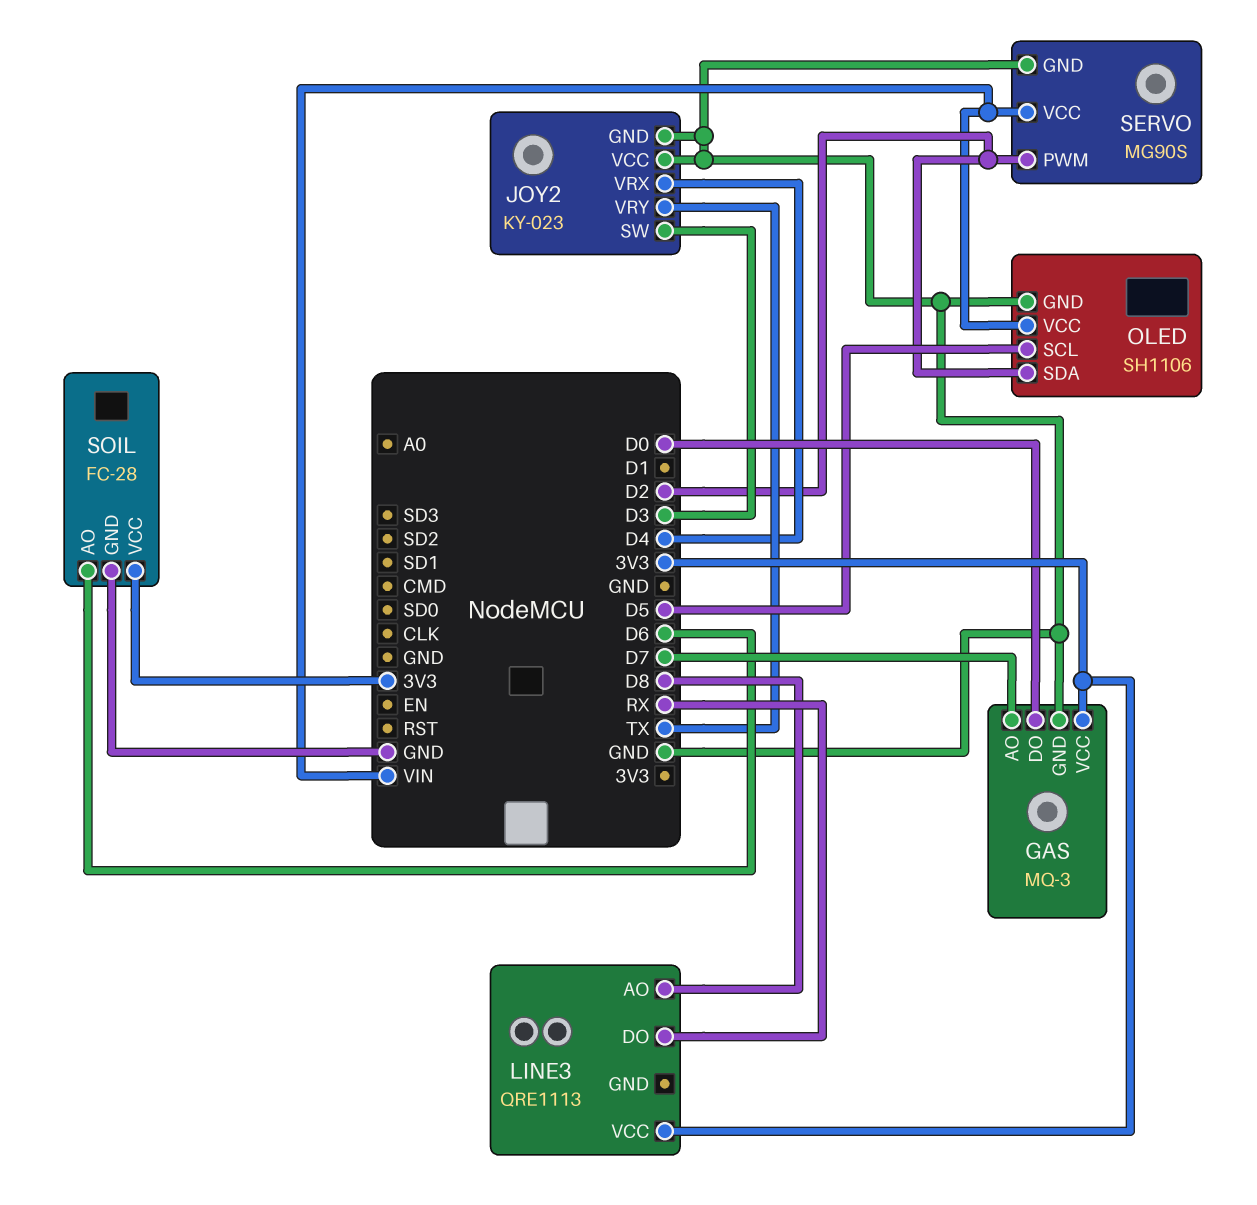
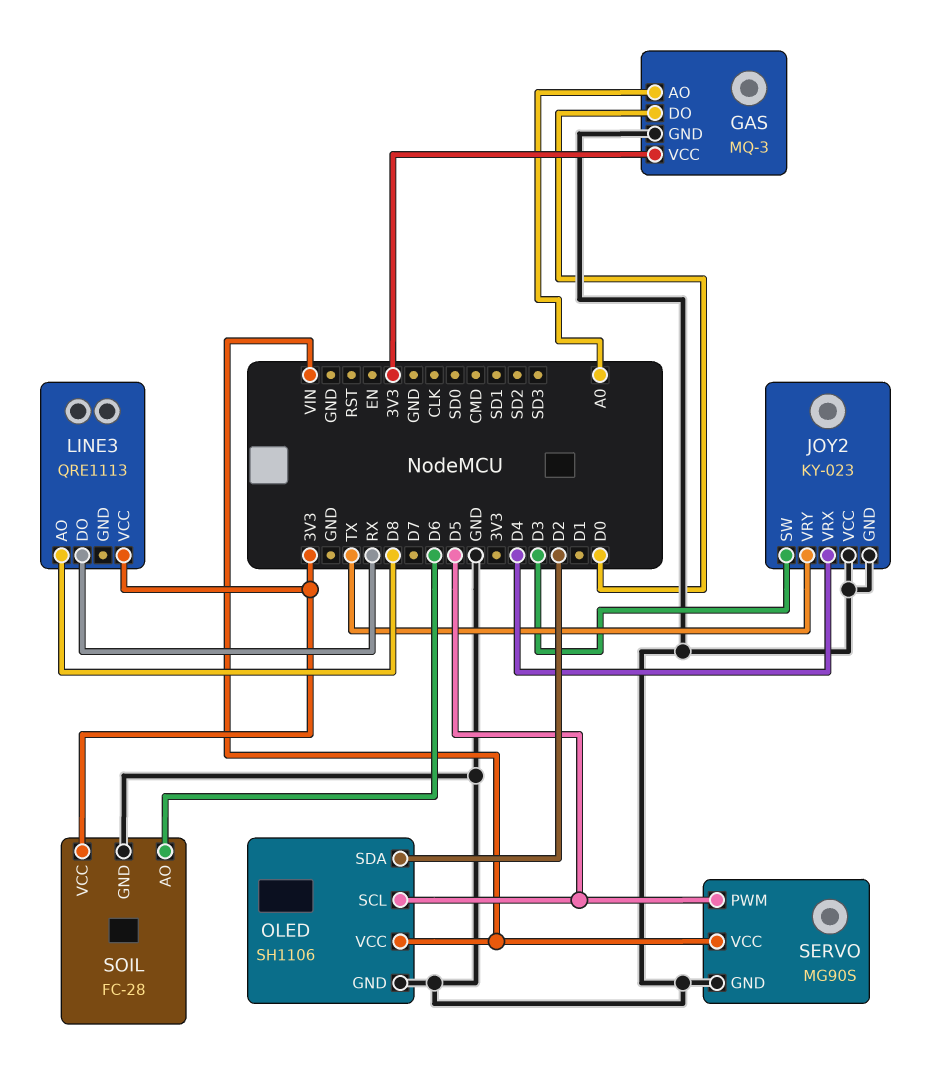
GAS pin AO: D7 -> A0
SERVO pin PWM: D2 -> D5

